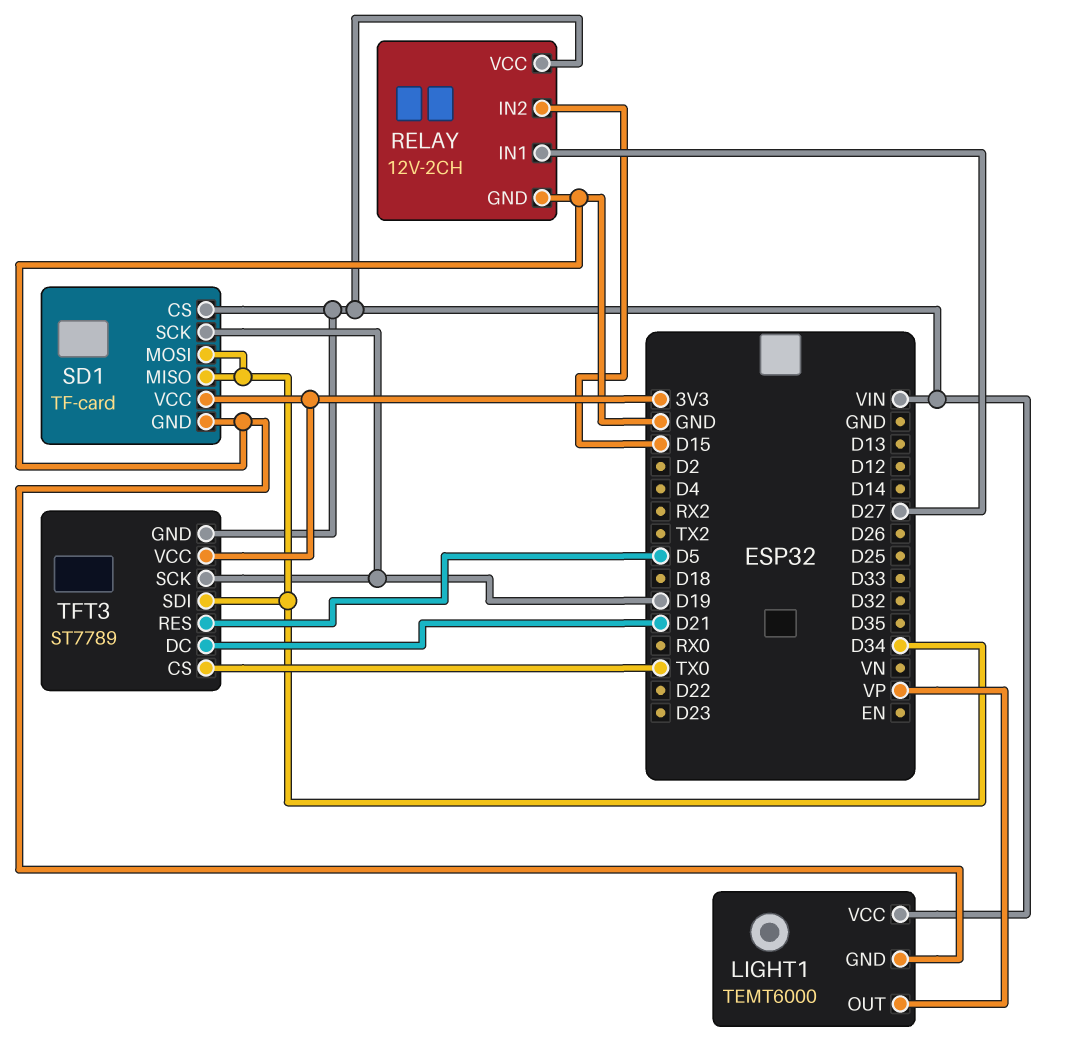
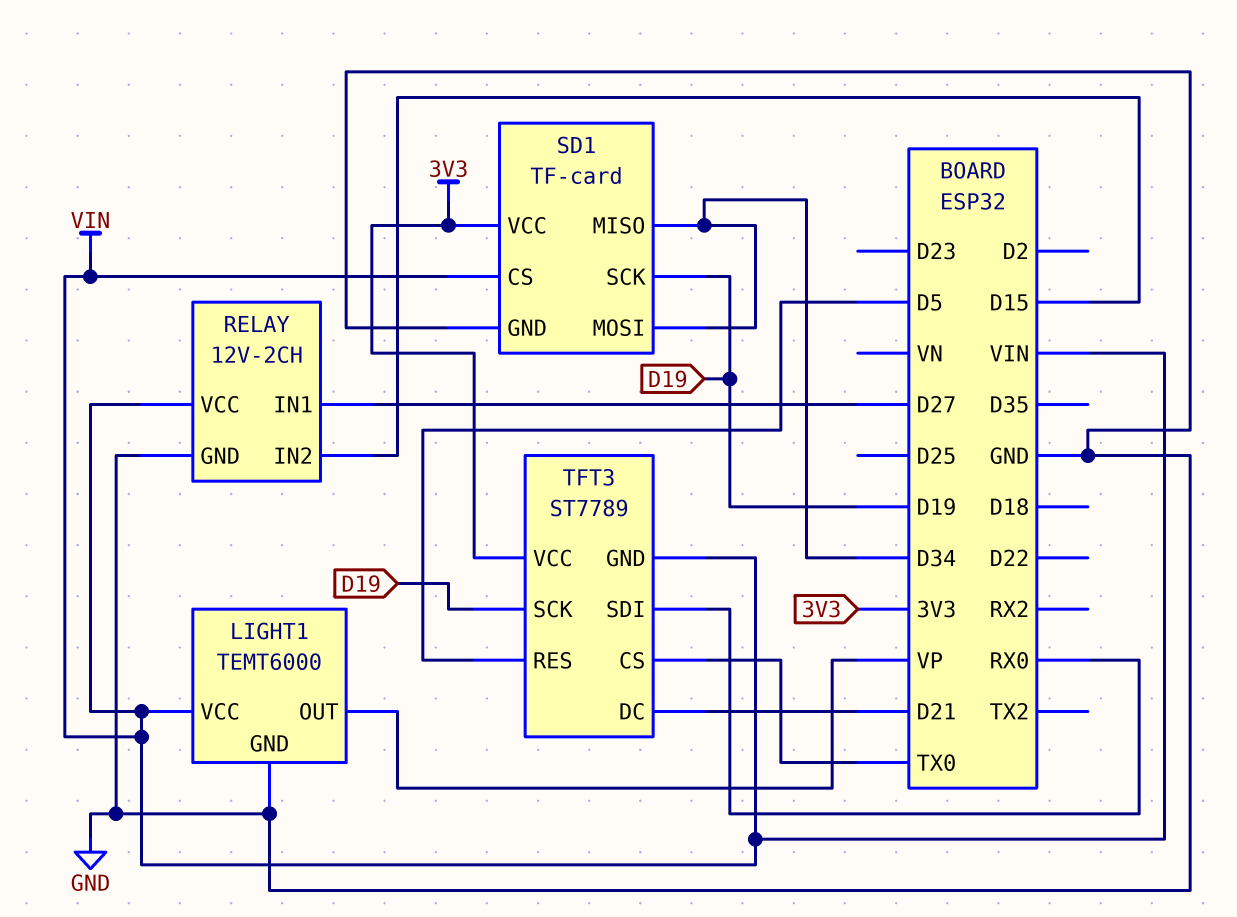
TFT3 pin SDI: D34 -> RX0

